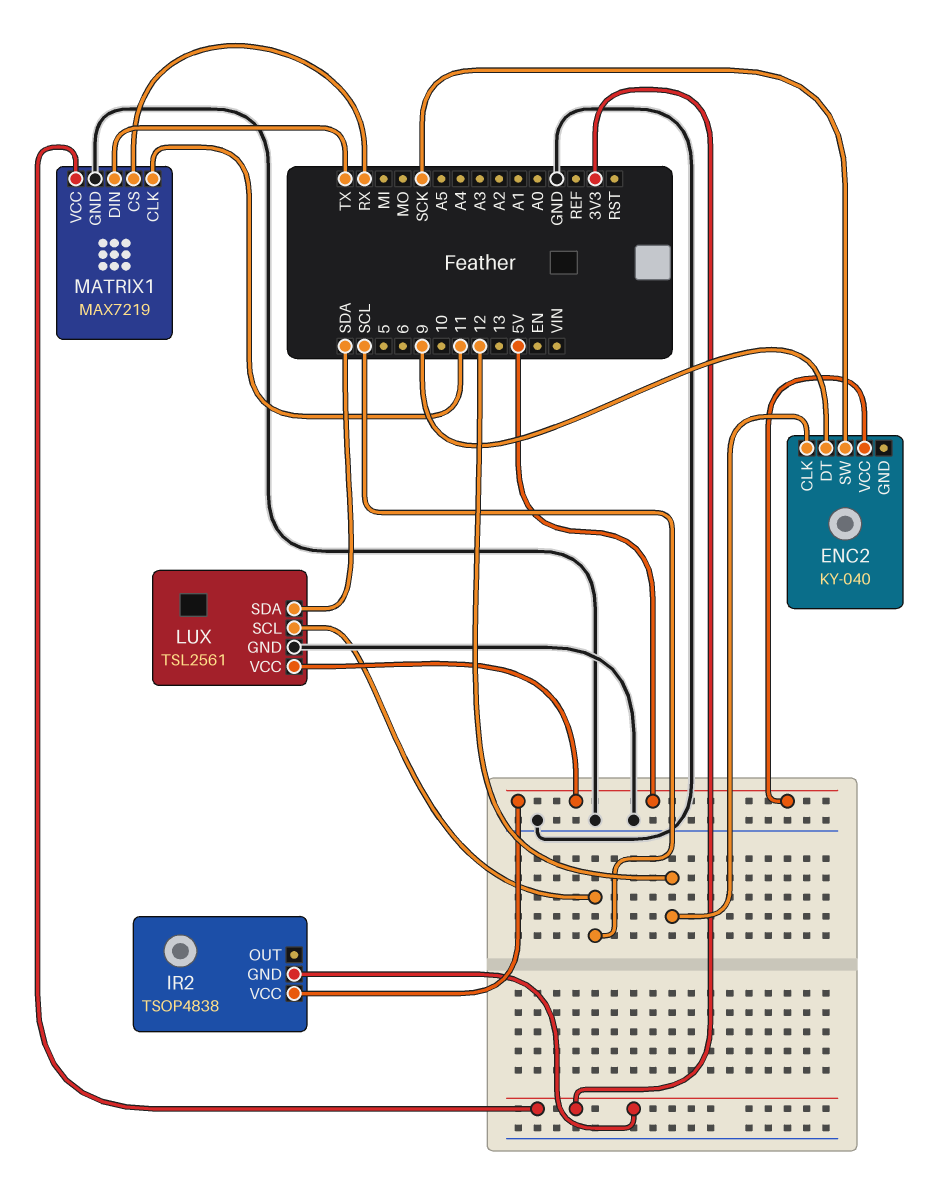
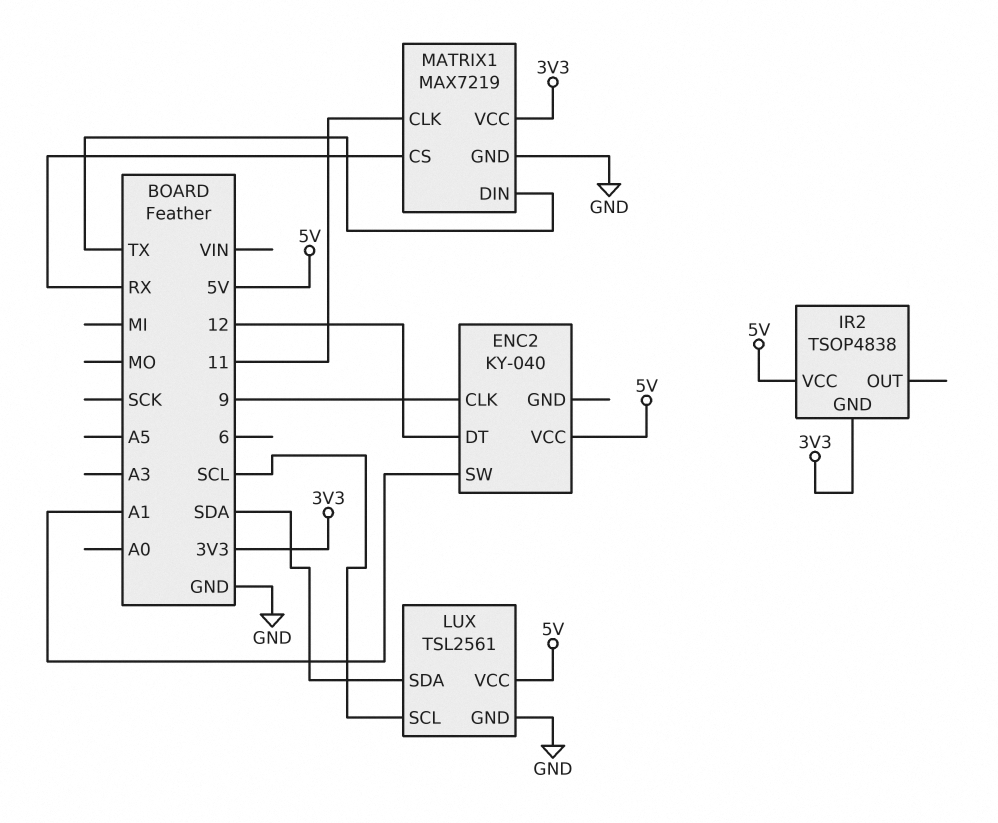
ENC2 pin CLK: 12 -> 9
ENC2 pin DT: 9 -> 12
ENC2 pin SW: SCK -> A1

